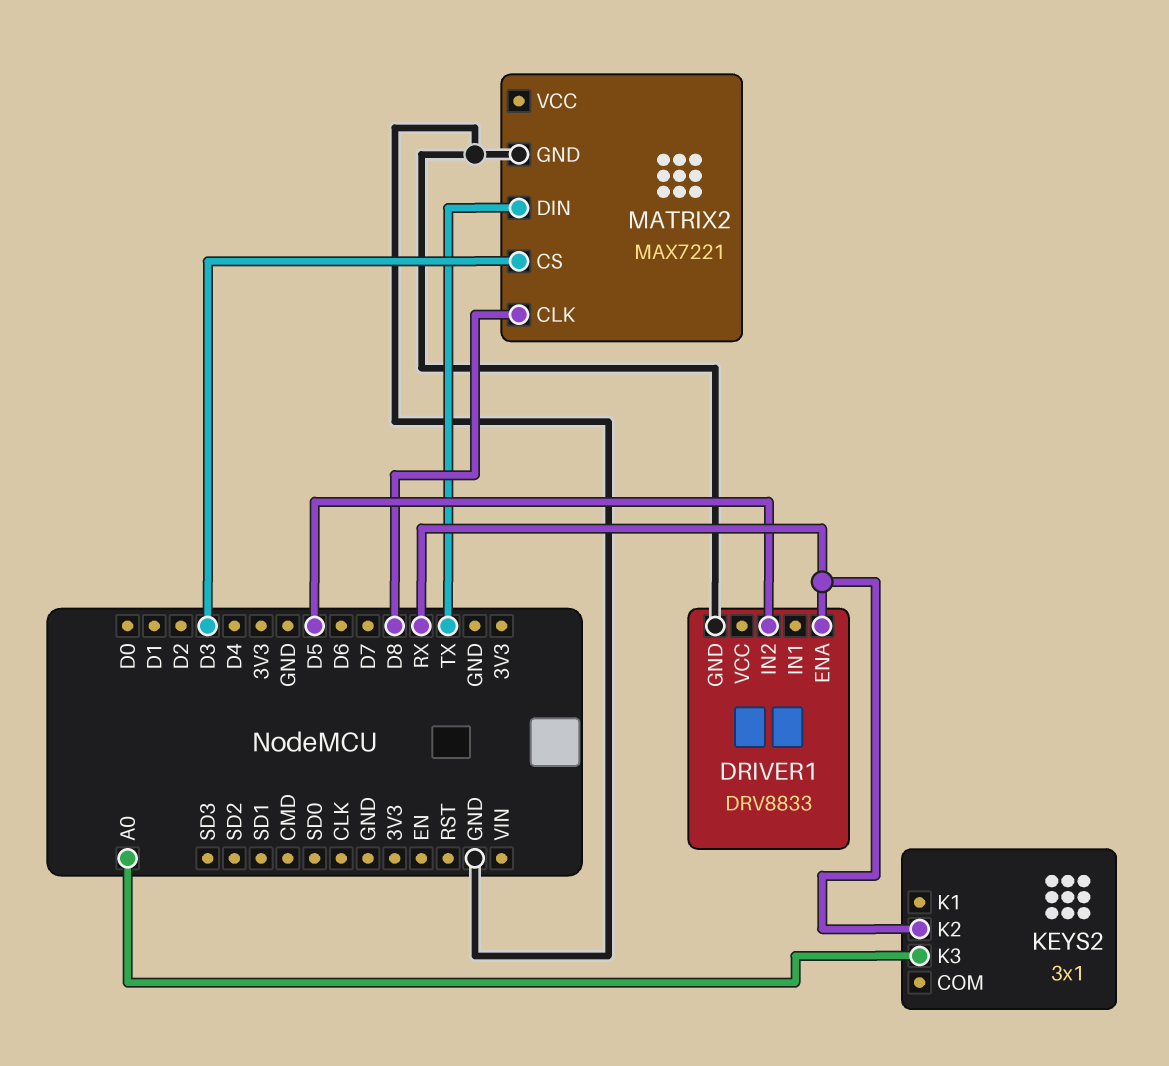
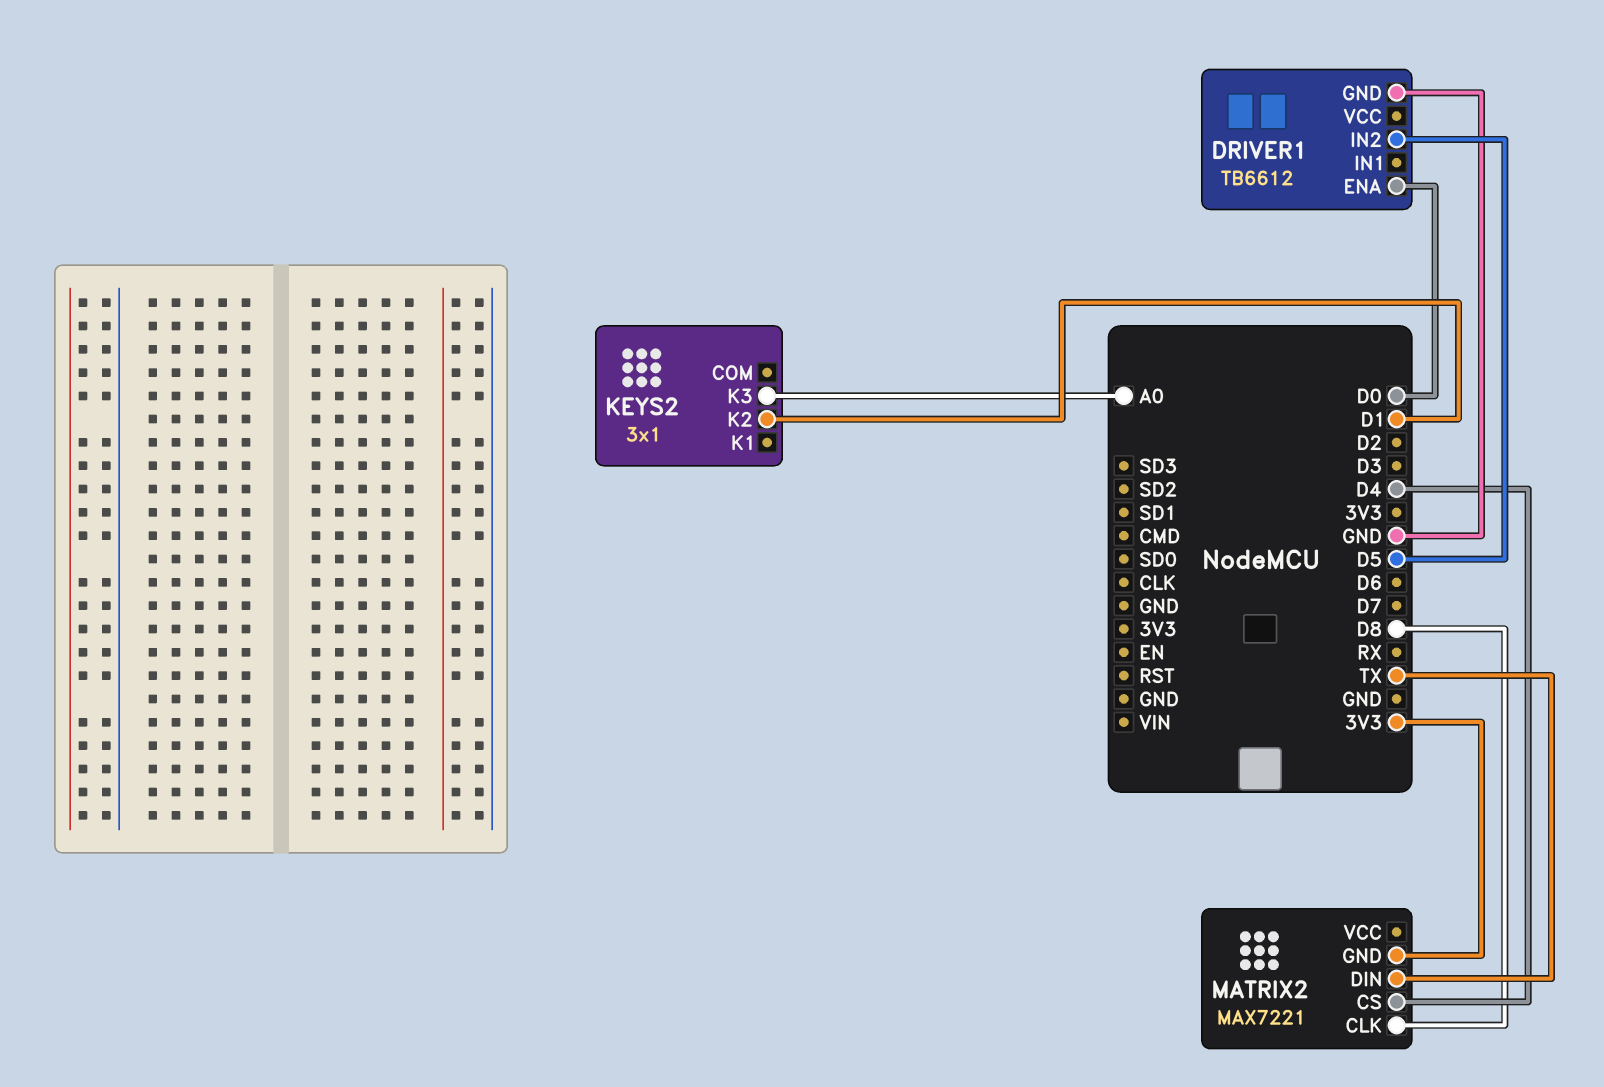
DRIVER1: DRV8833 -> TB6612
DRIVER1 pin ENA: RX -> D0
KEYS2 pin K2: RX -> D1
MATRIX2 pin CS: D3 -> D4
MATRIX2 pin GND: GND -> 3V3

